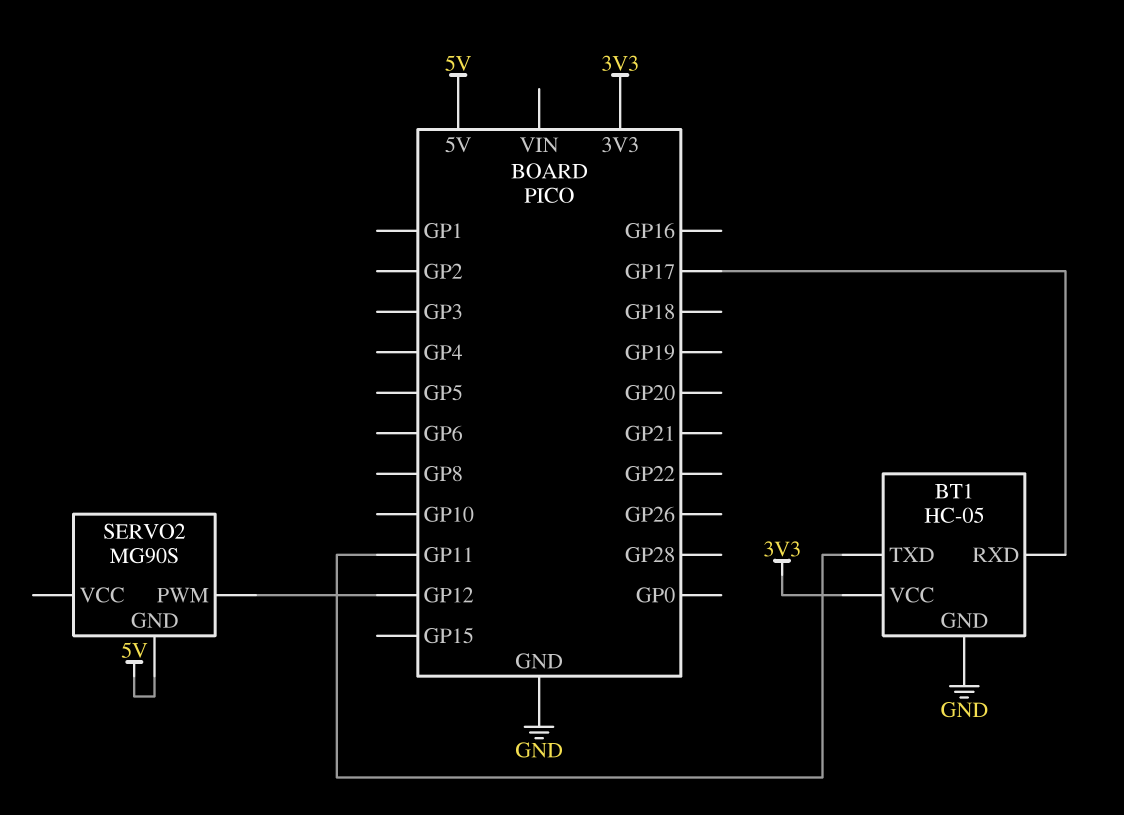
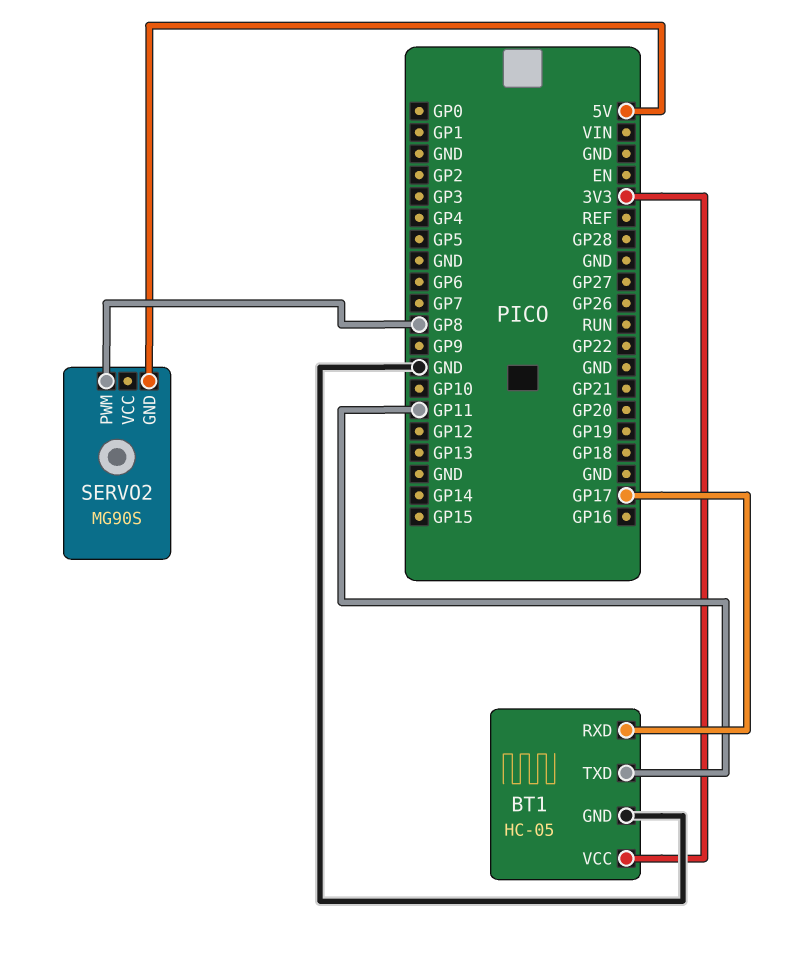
SERVO2 pin PWM: GP12 -> GP8

